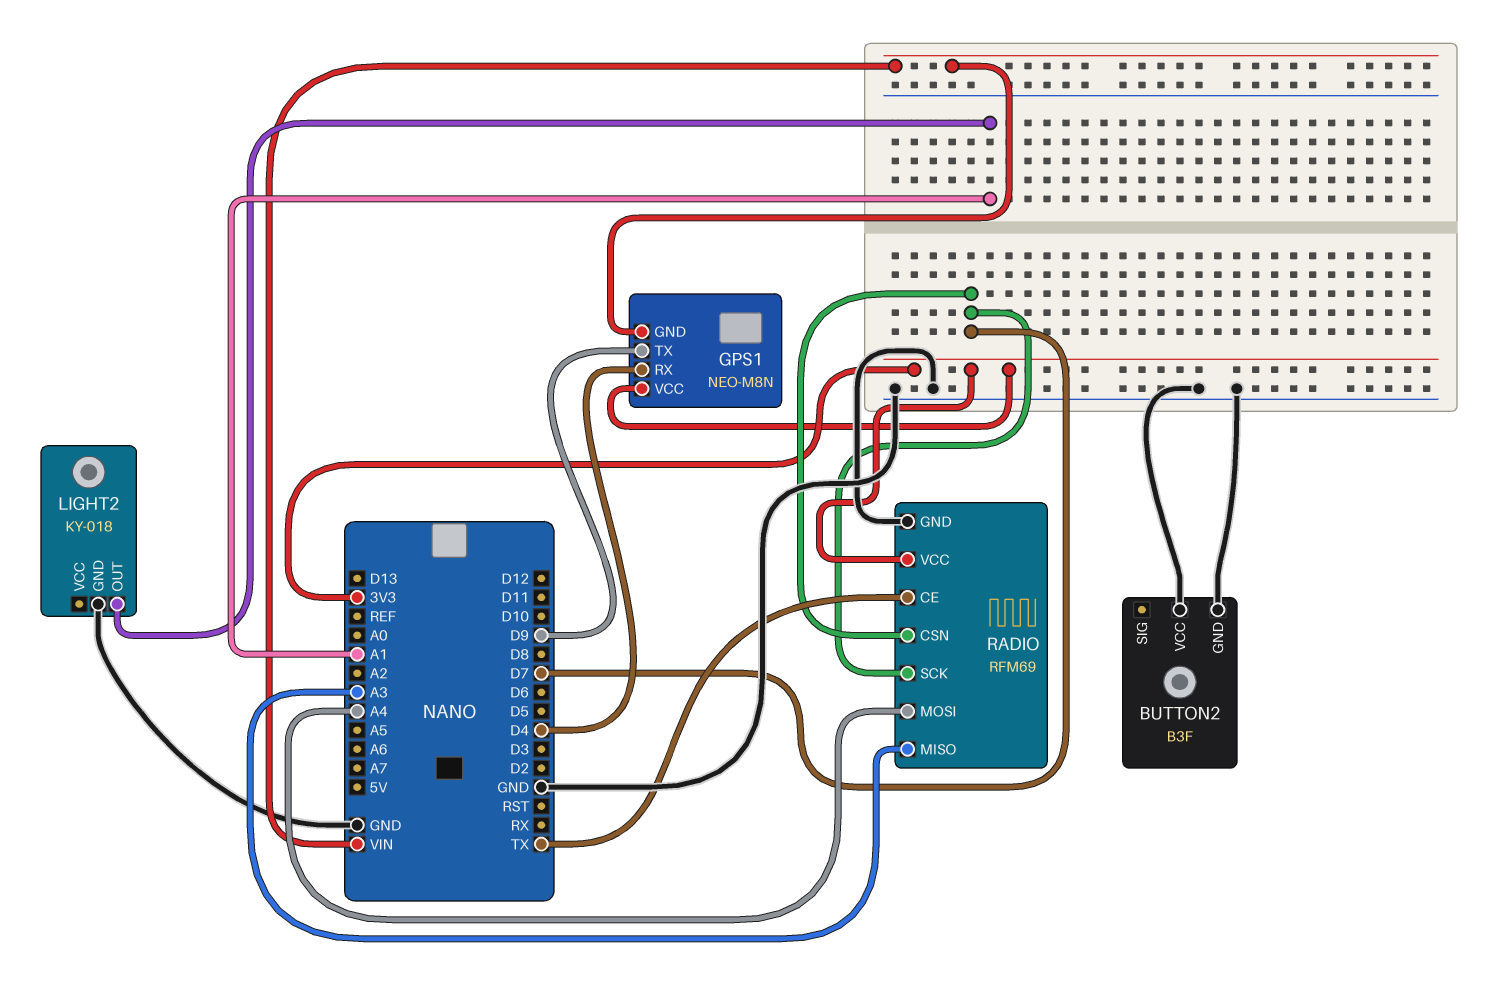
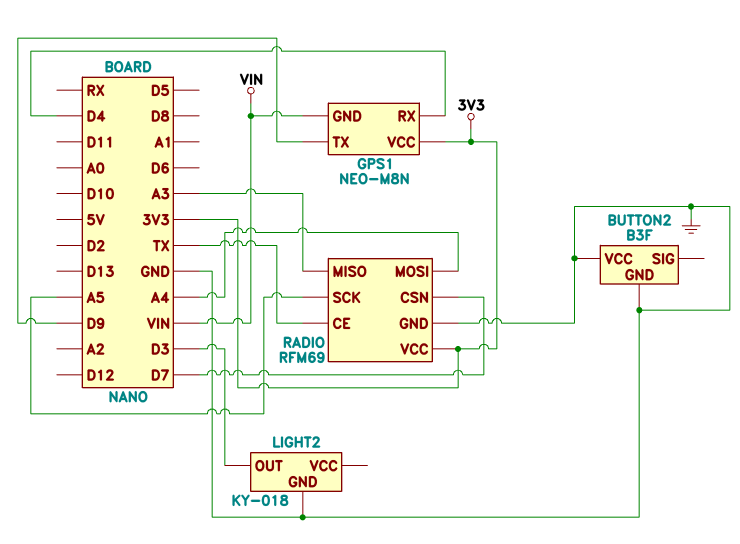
LIGHT2 pin OUT: A1 -> D3
RADIO pin SCK: D7 -> A5

